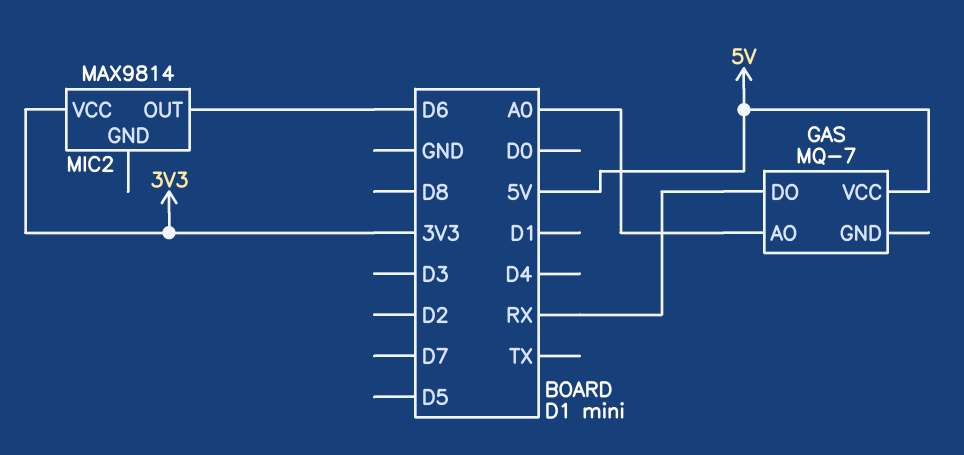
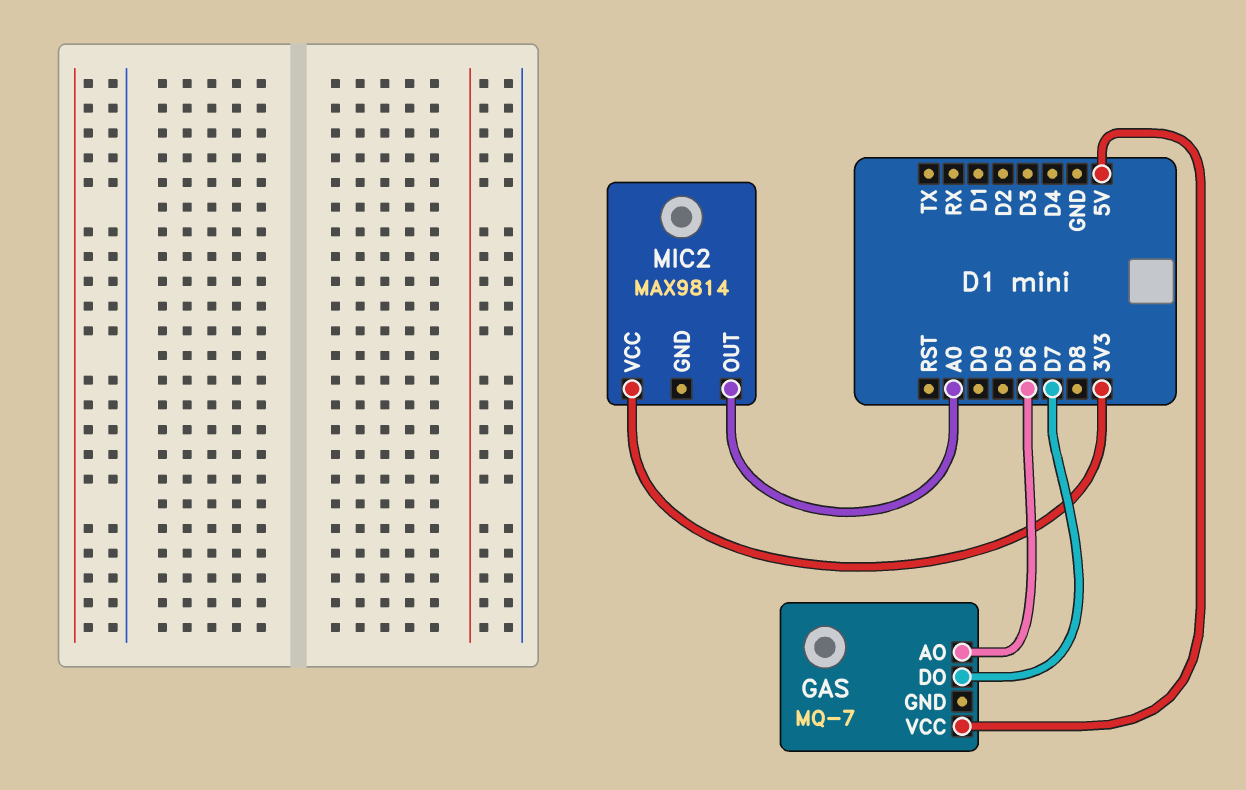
GAS pin AO: A0 -> D6
GAS pin DO: RX -> D7
MIC2 pin OUT: D6 -> A0

